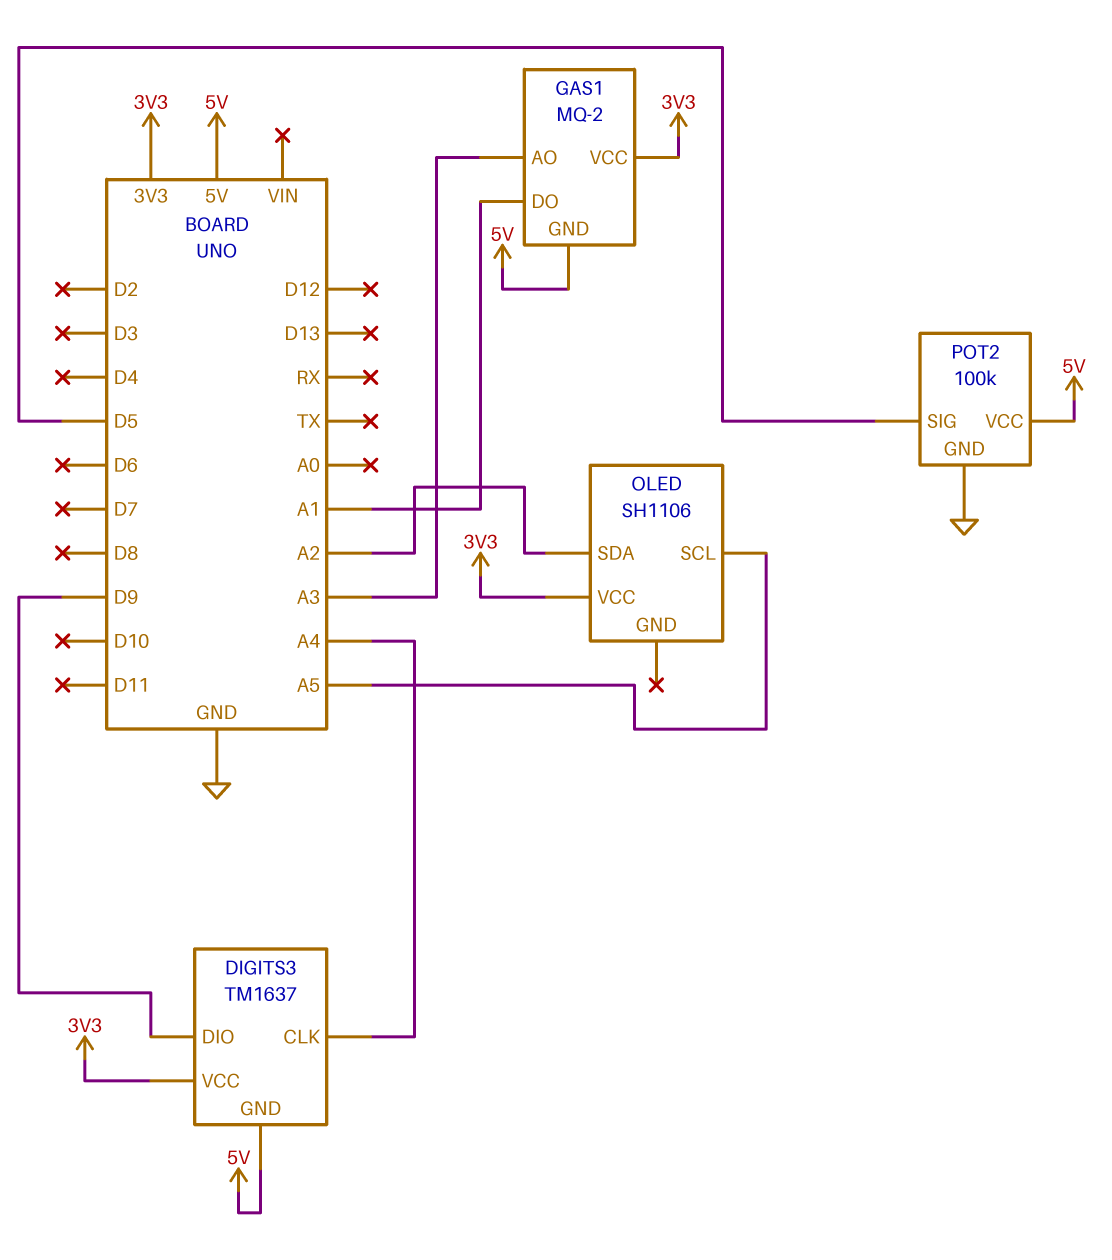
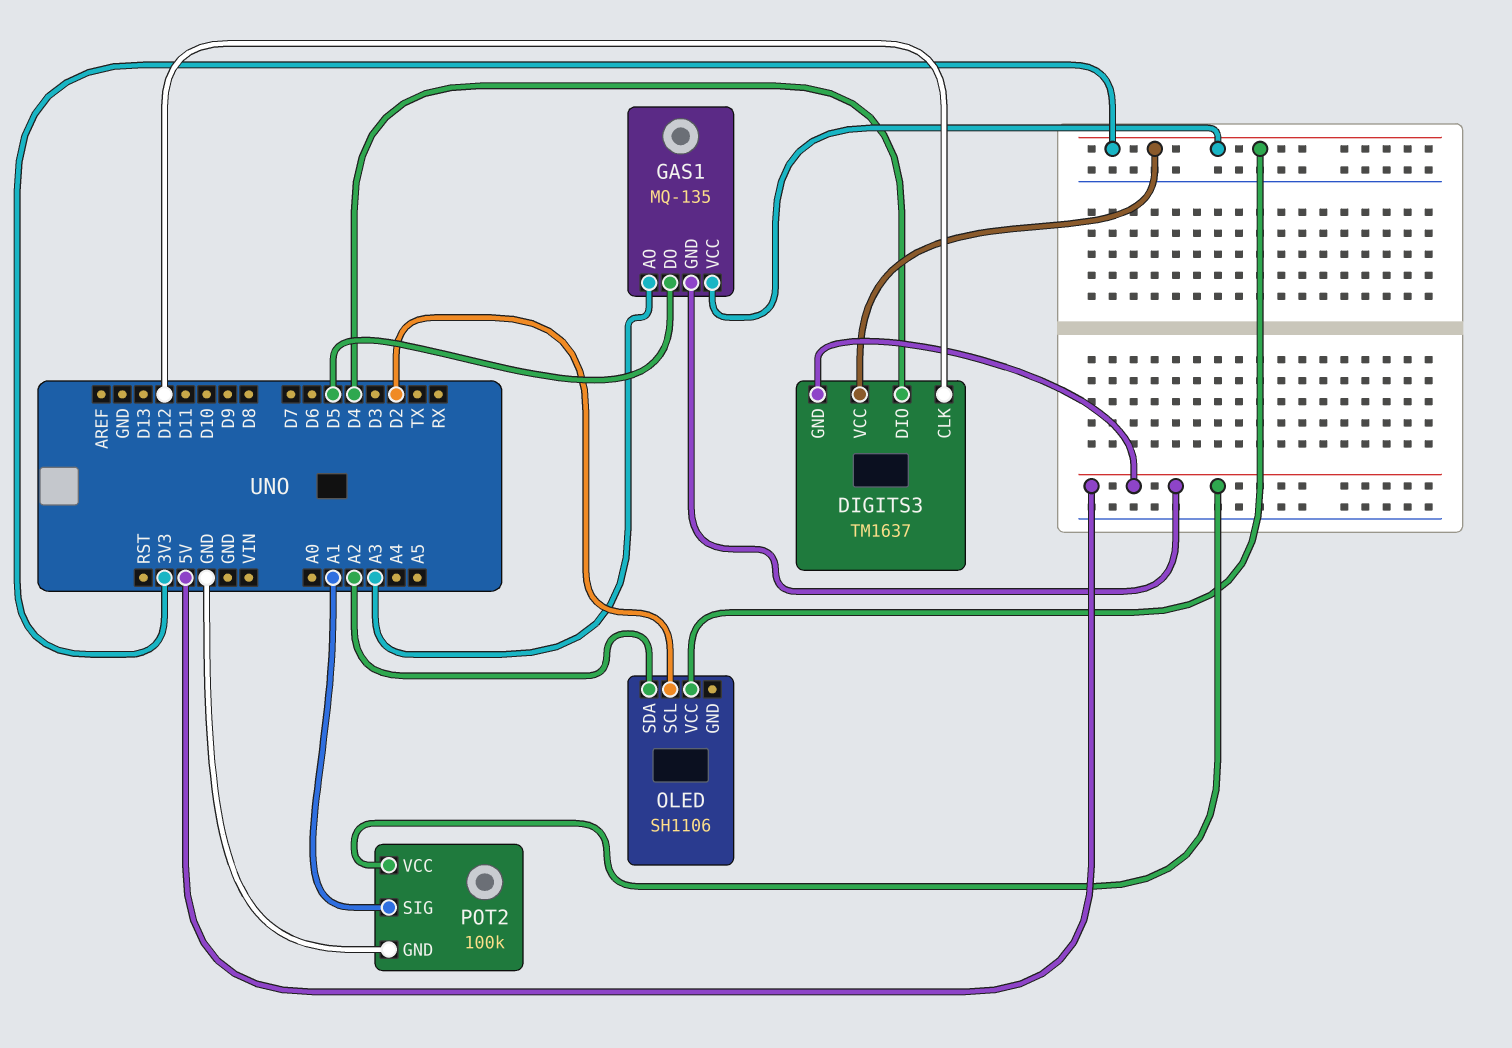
DIGITS3 pin CLK: A4 -> D12
DIGITS3 pin DIO: D9 -> D4
GAS1: MQ-2 -> MQ-135
GAS1 pin DO: A1 -> D5
OLED pin SCL: A5 -> D2
POT2 pin SIG: D5 -> A1

